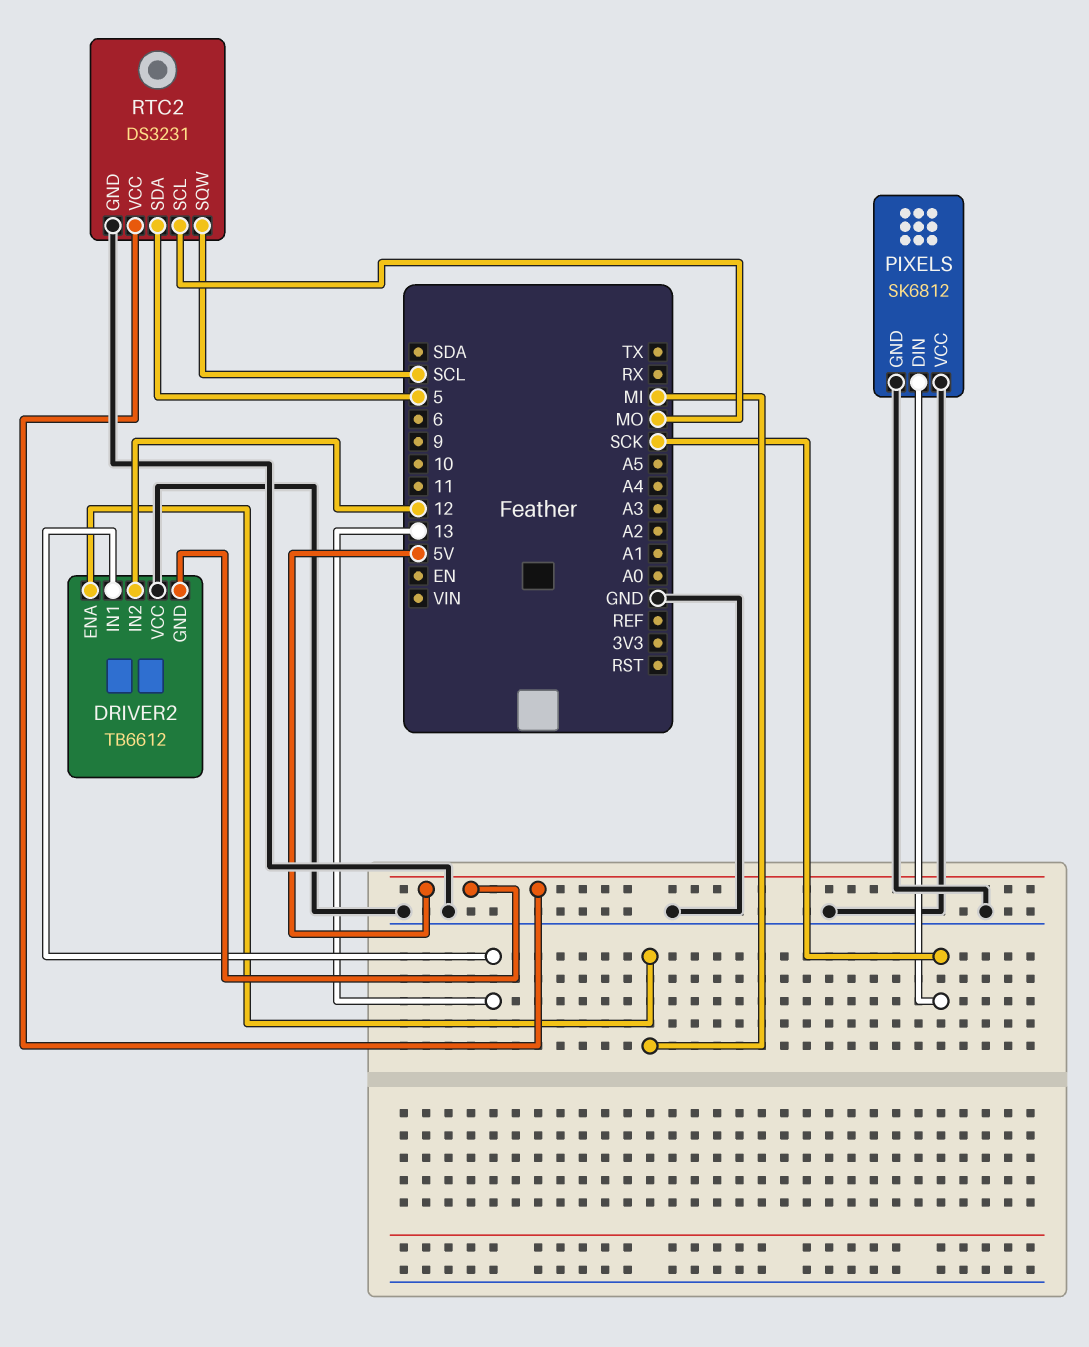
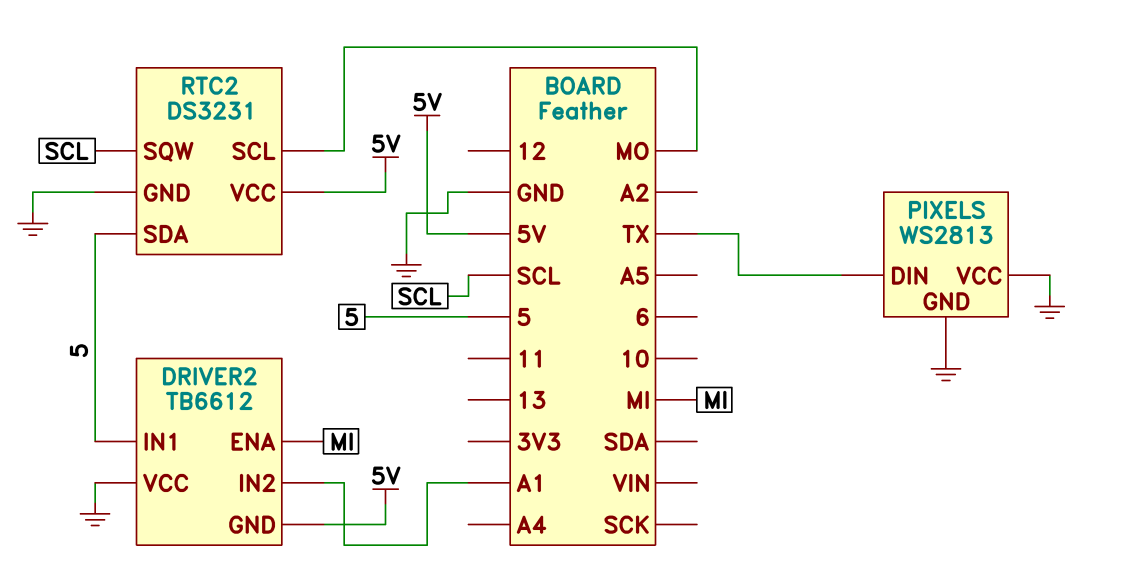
DRIVER2 pin IN1: 13 -> 5
DRIVER2 pin IN2: 12 -> A1
PIXELS: SK6812 -> WS2813
PIXELS pin DIN: SCK -> TX

